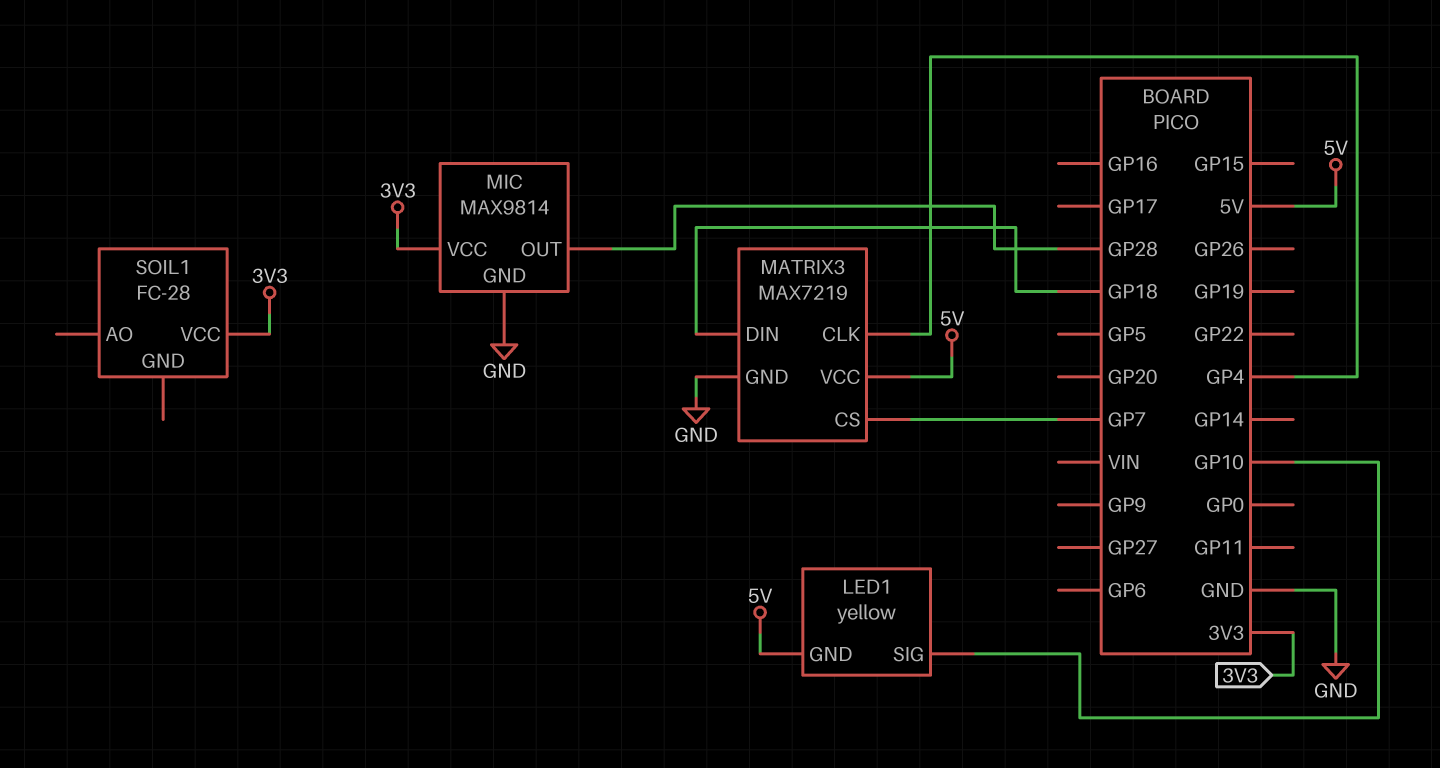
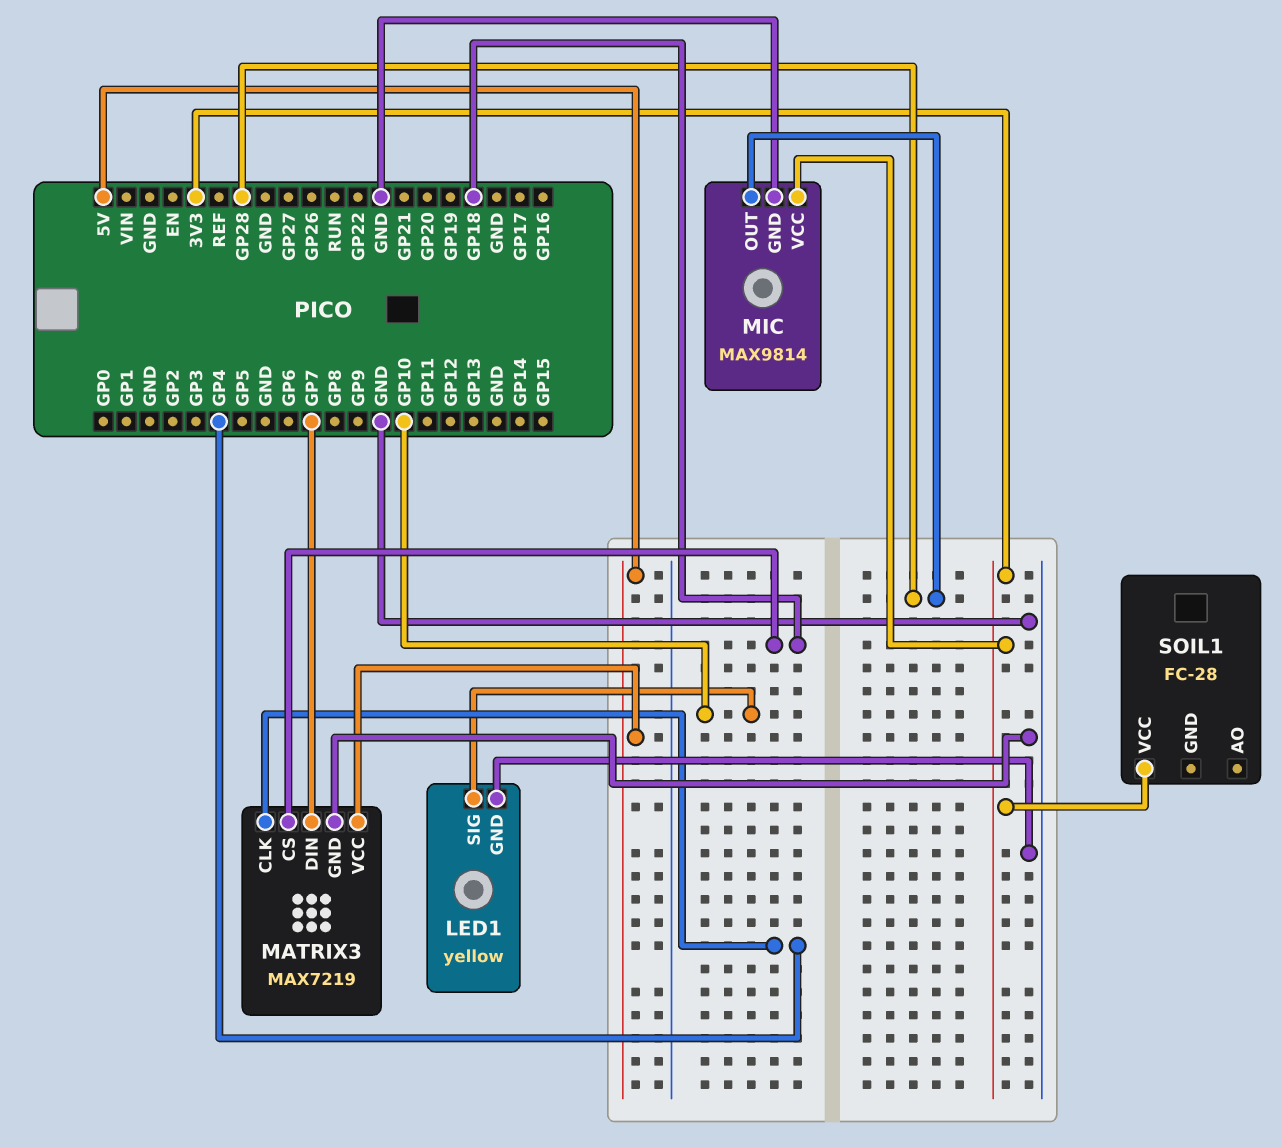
LED1 pin GND: 5V -> GND
MATRIX3 pin CS: GP7 -> GP18
MATRIX3 pin DIN: GP18 -> GP7

